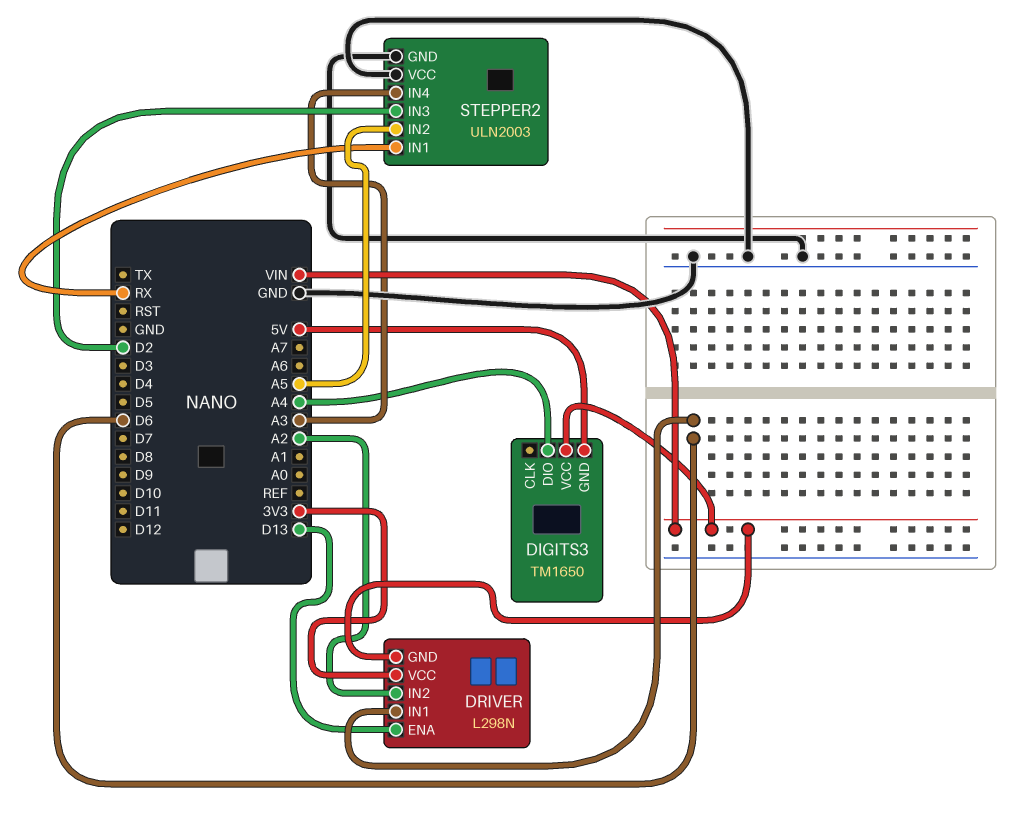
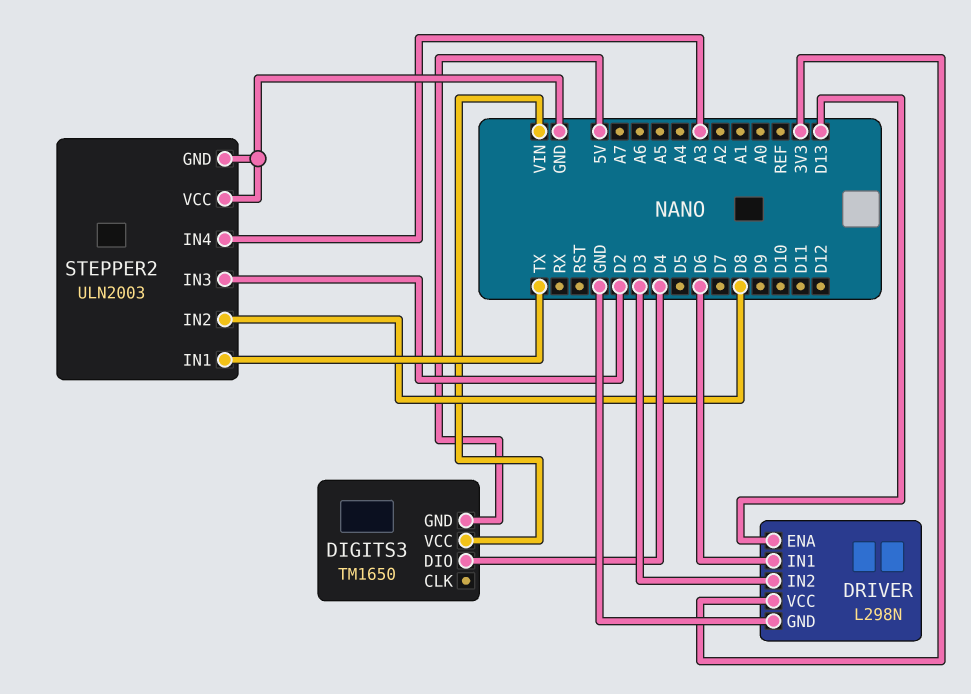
DIGITS3 pin DIO: A4 -> D4
DRIVER pin GND: VIN -> GND
DRIVER pin IN2: A2 -> D3
STEPPER2 pin IN1: RX -> TX
STEPPER2 pin IN2: A5 -> D8

